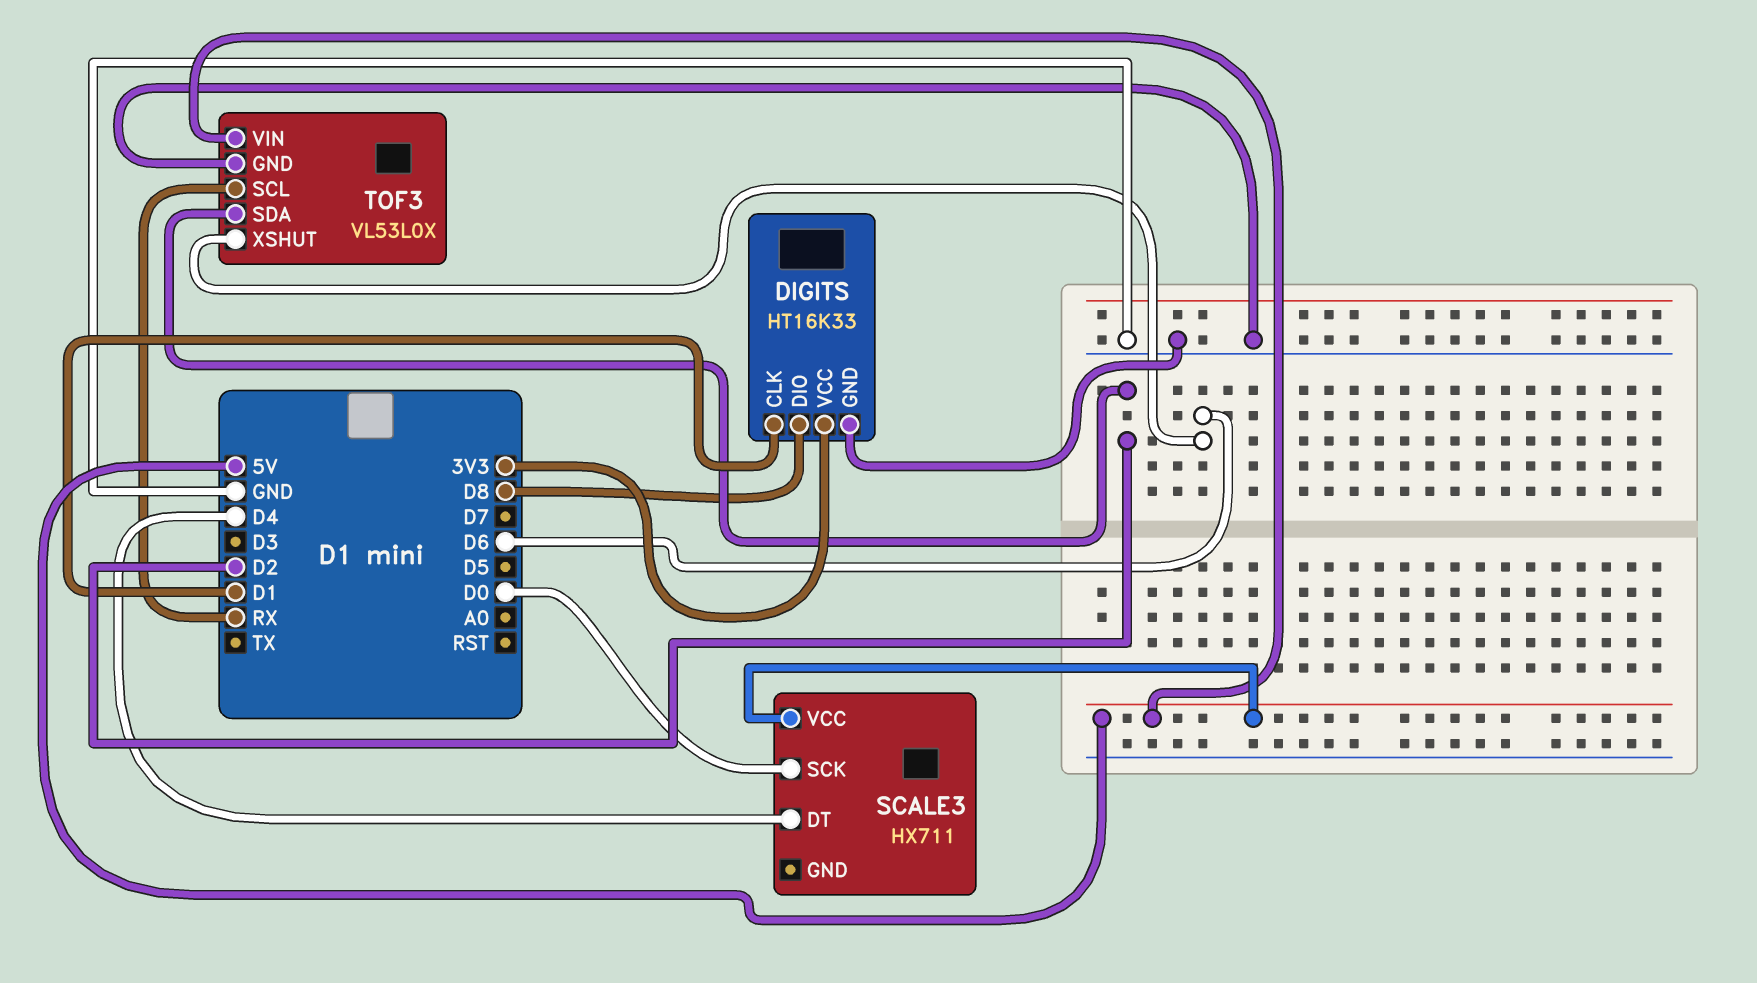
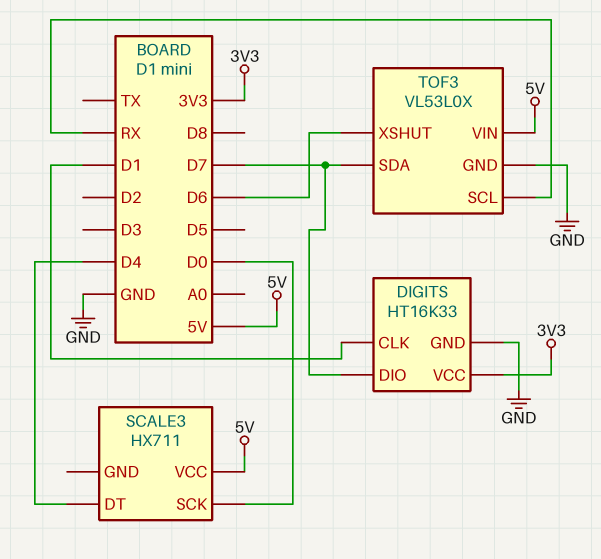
DIGITS pin DIO: D8 -> D7
TOF3 pin SDA: D2 -> D7

